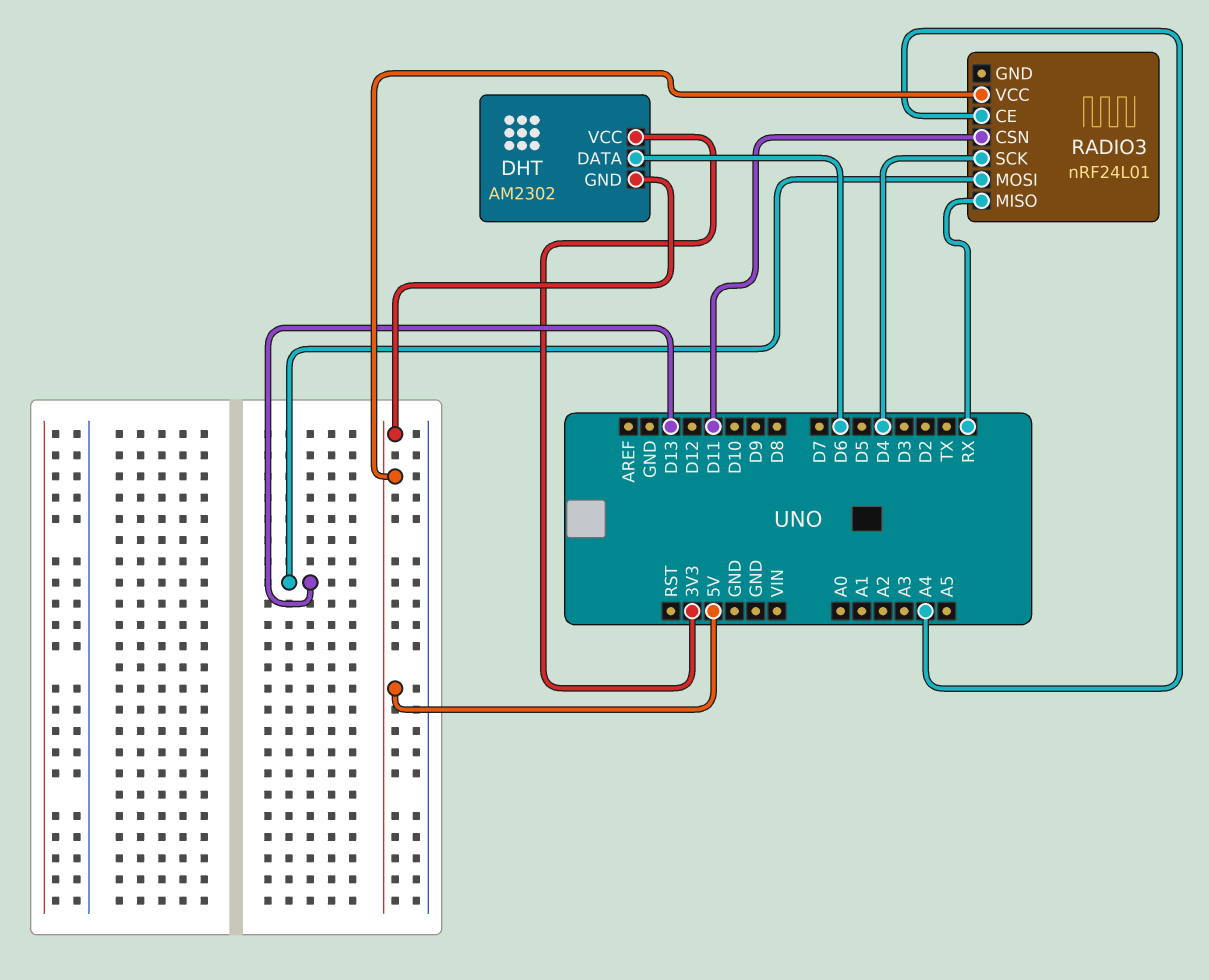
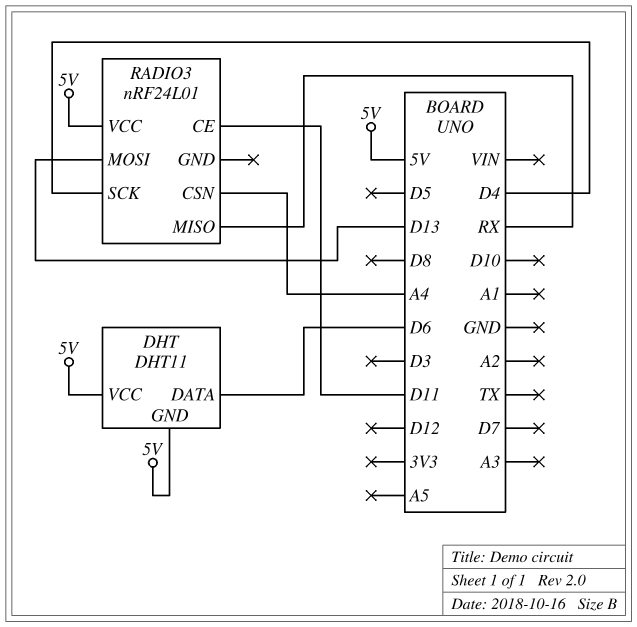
DHT: AM2302 -> DHT11
DHT pin VCC: 3V3 -> 5V
RADIO3 pin CE: A4 -> D11
RADIO3 pin CSN: D11 -> A4

